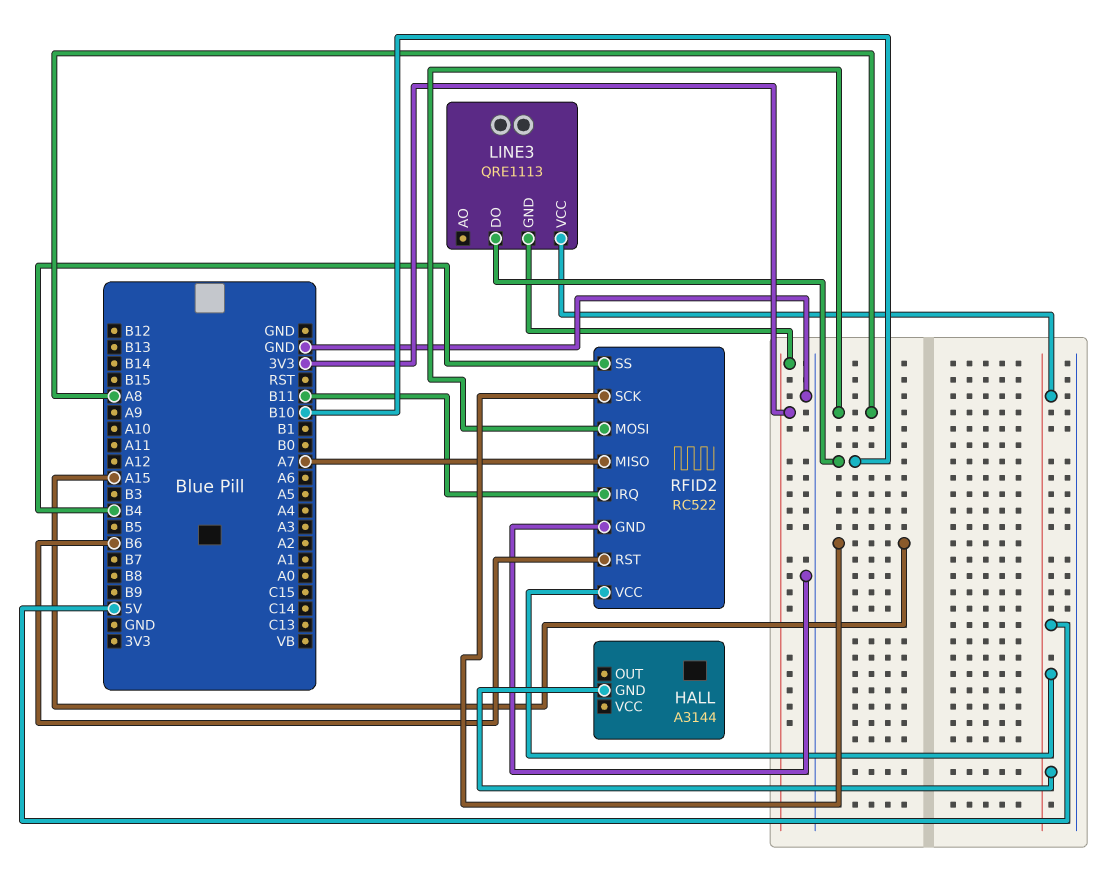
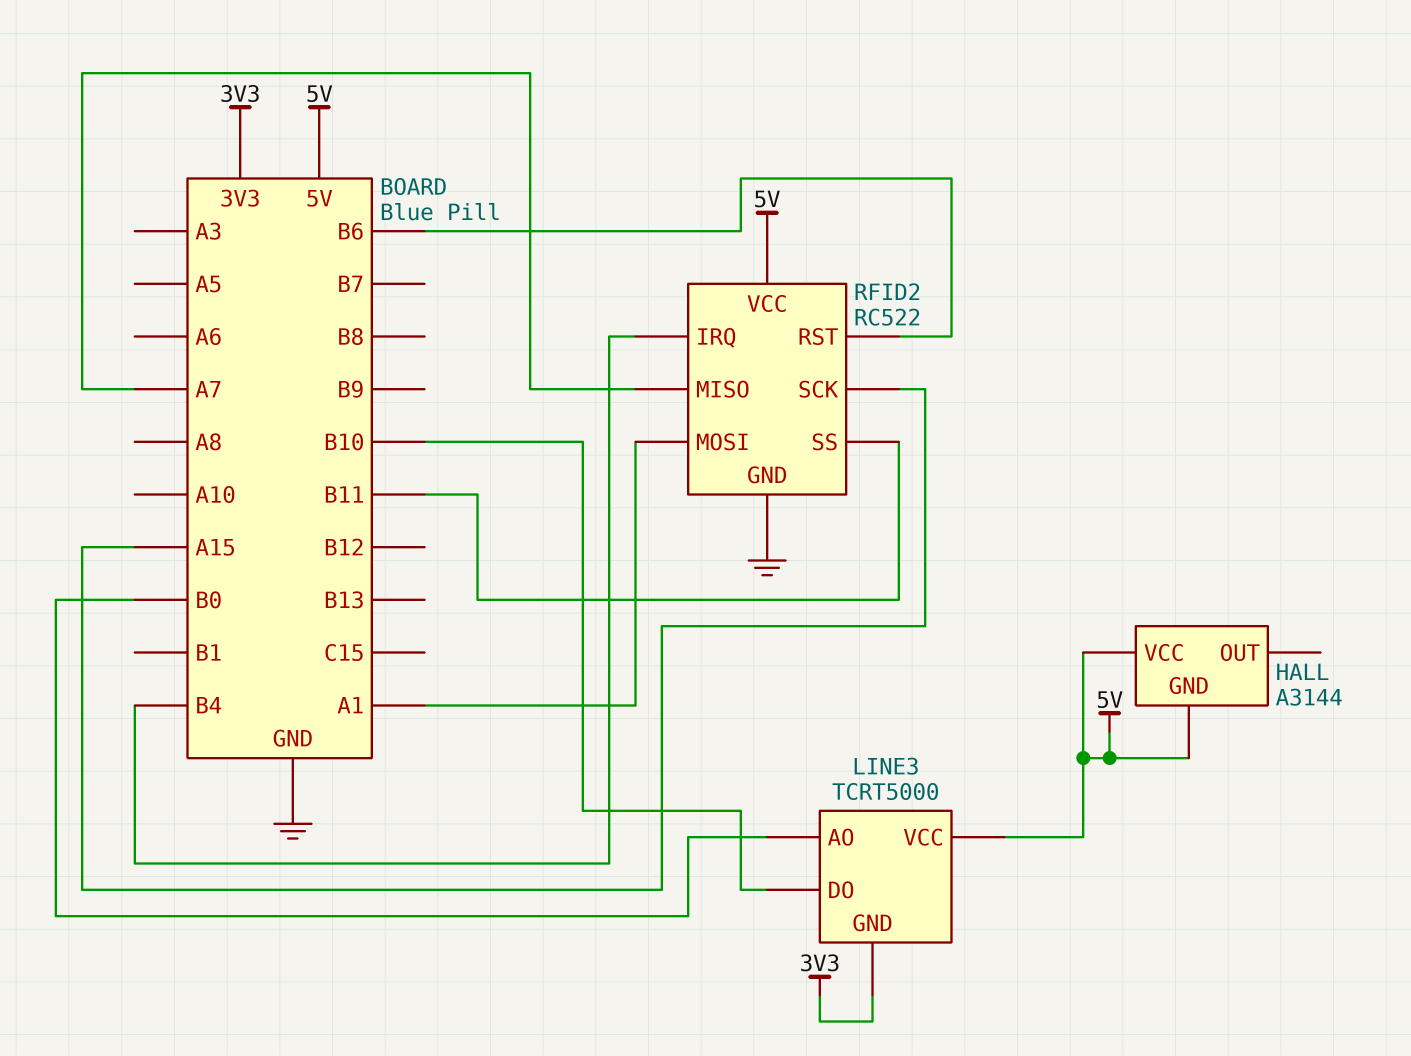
HALL pin VCC: none -> 5V
LINE3: QRE1113 -> TCRT5000
LINE3 pin AO: none -> B0
RFID2 pin IRQ: B11 -> B4
RFID2 pin MOSI: A8 -> A1
RFID2 pin SS: B4 -> B11

